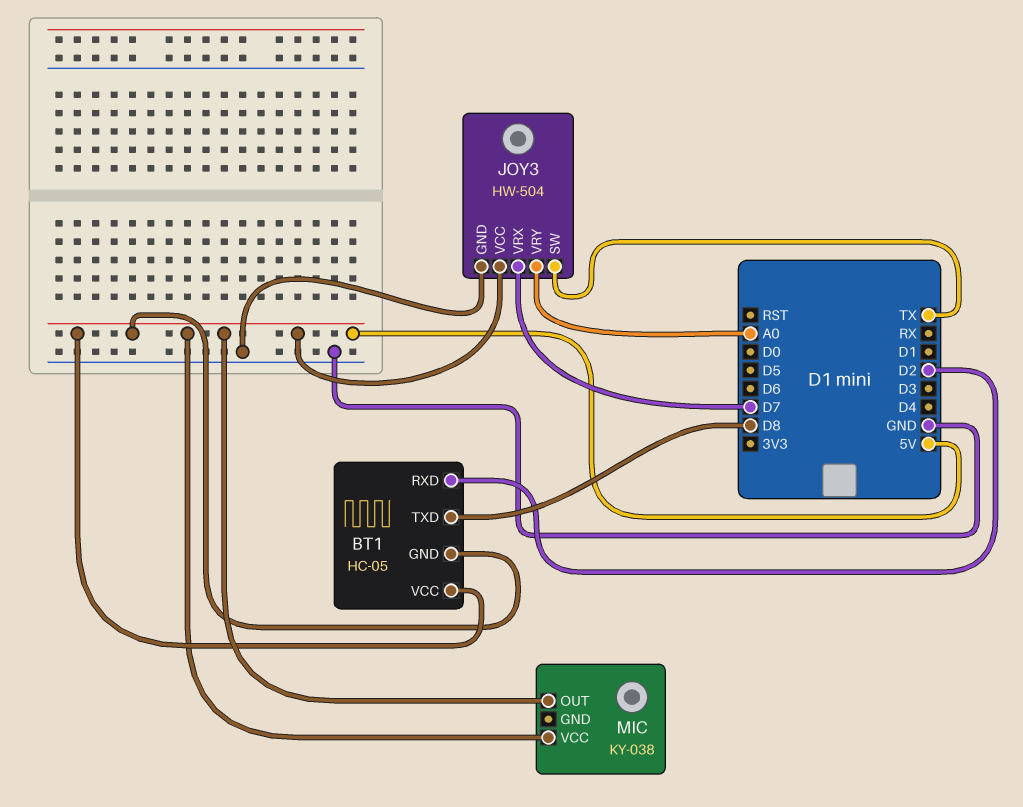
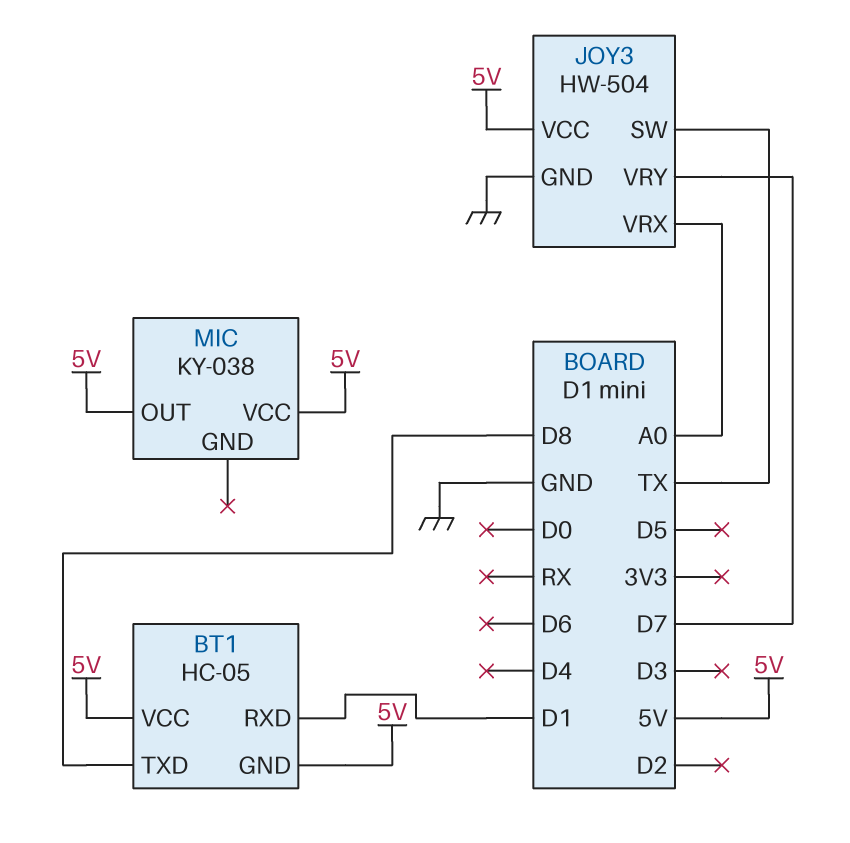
BT1 pin RXD: D2 -> D1
JOY3 pin VRX: D7 -> A0
JOY3 pin VRY: A0 -> D7

